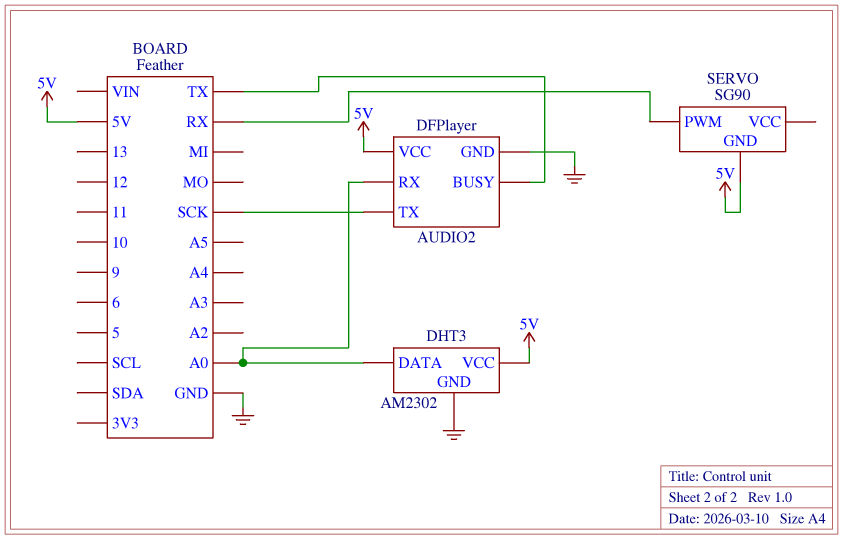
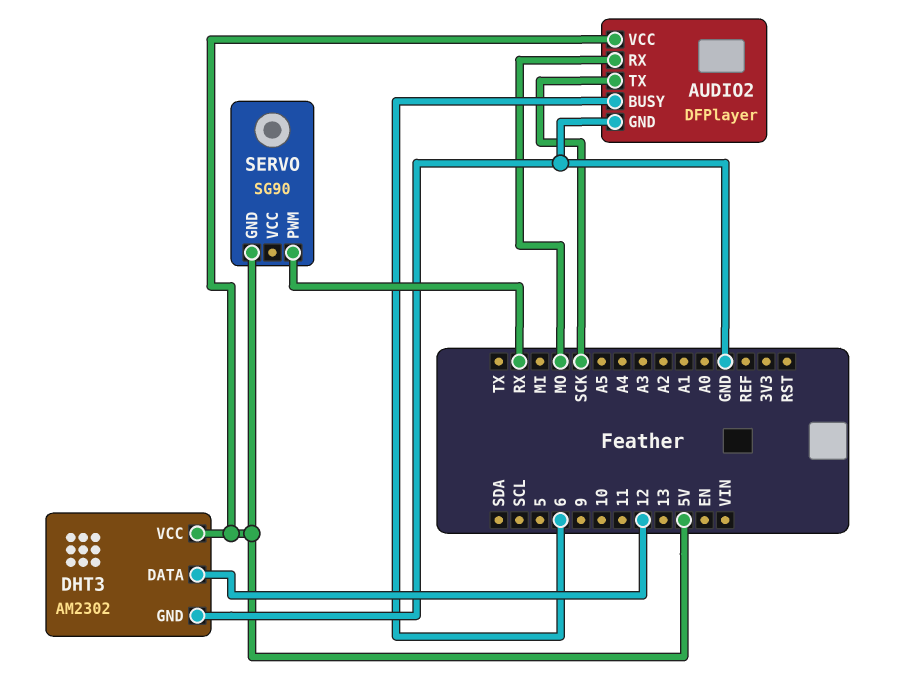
AUDIO2 pin BUSY: TX -> 6
AUDIO2 pin RX: A0 -> MO
DHT3 pin DATA: A0 -> 12

